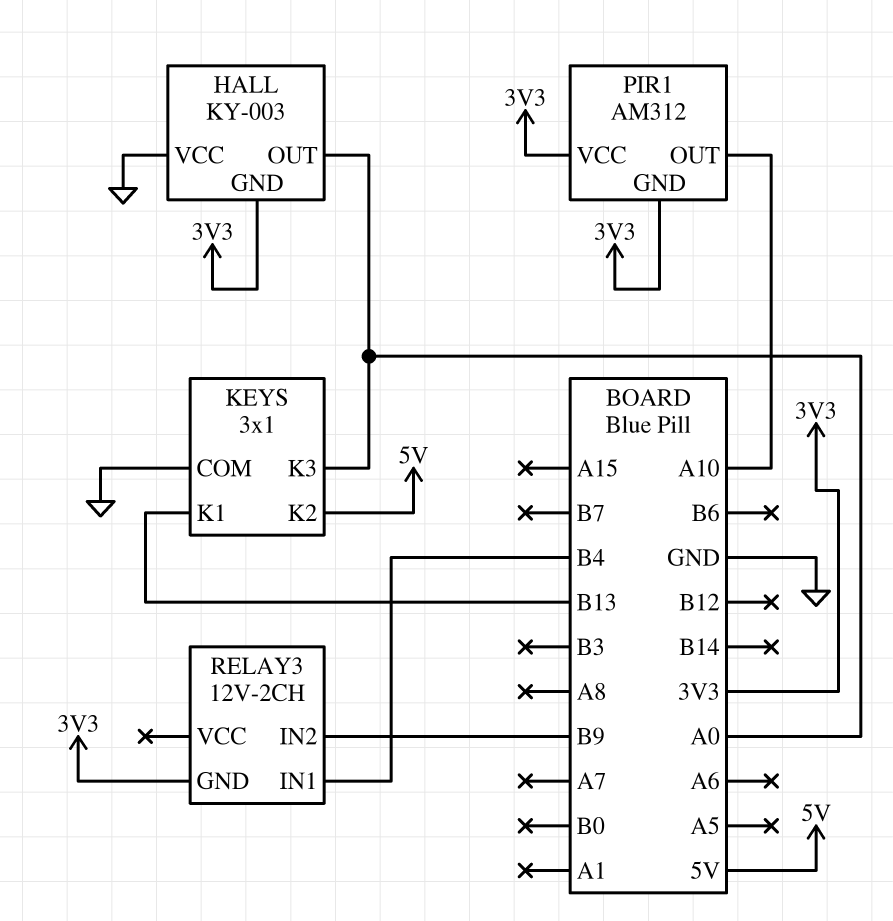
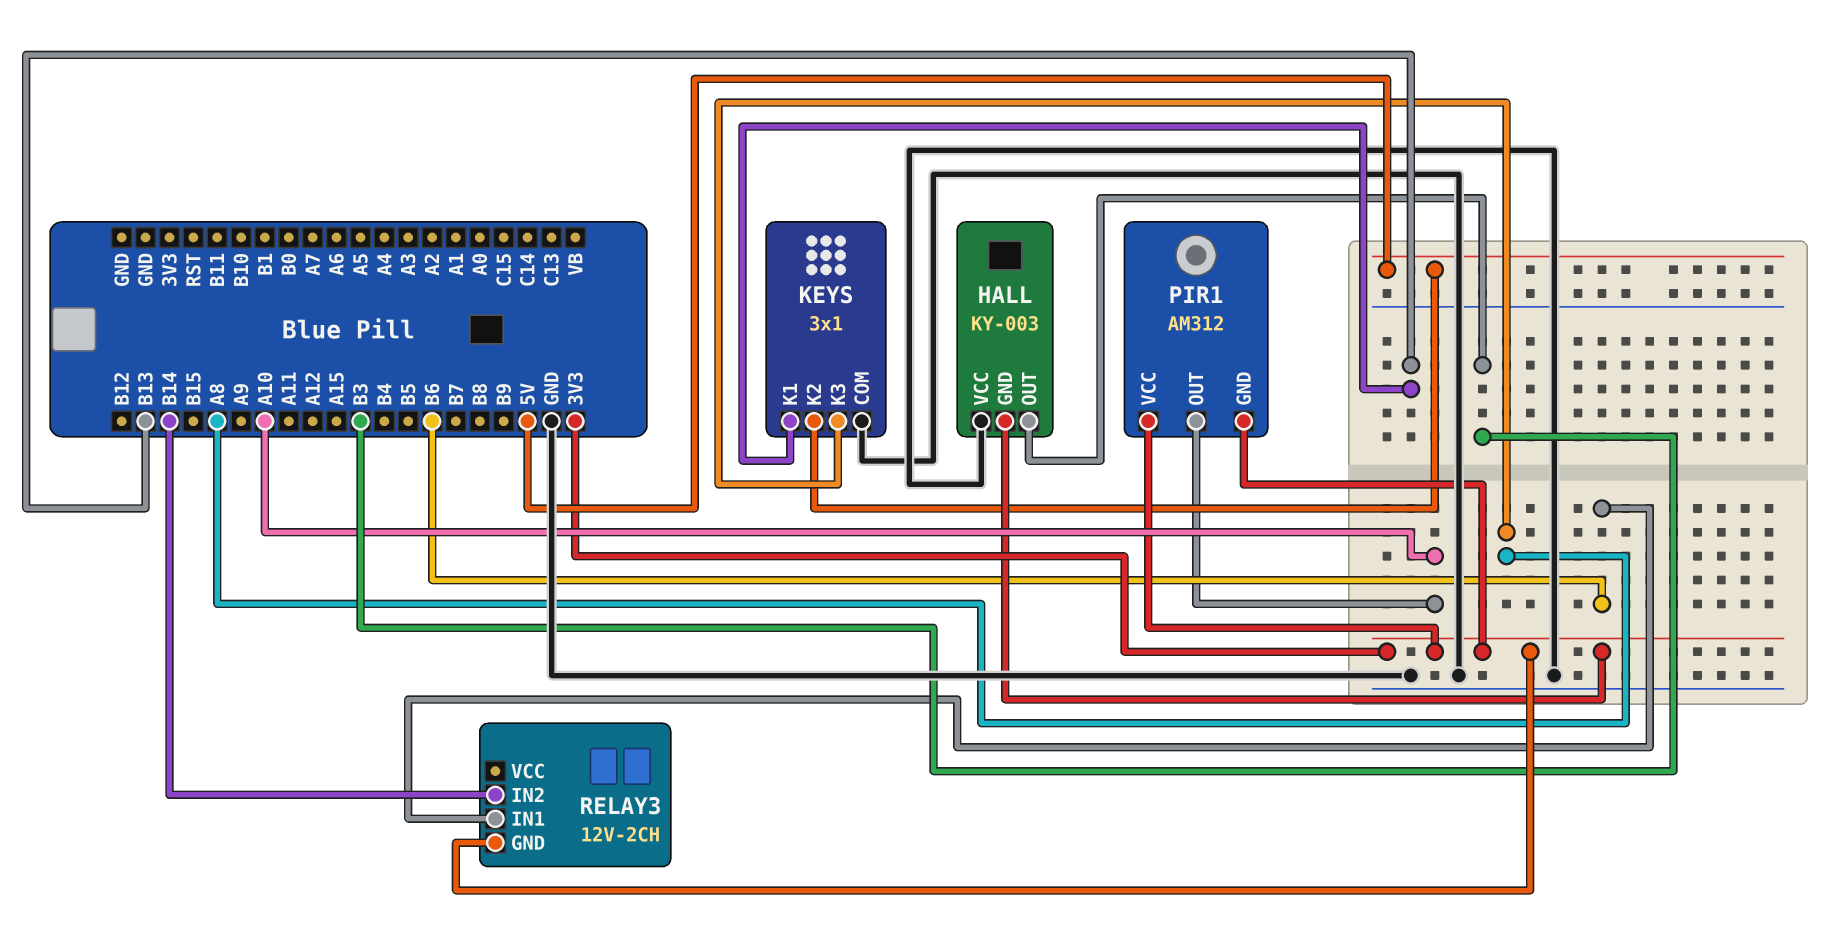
HALL pin OUT: A0 -> B3
KEYS pin K3: A0 -> A8
RELAY3 pin IN1: B4 -> B6
RELAY3 pin IN2: B9 -> B14

